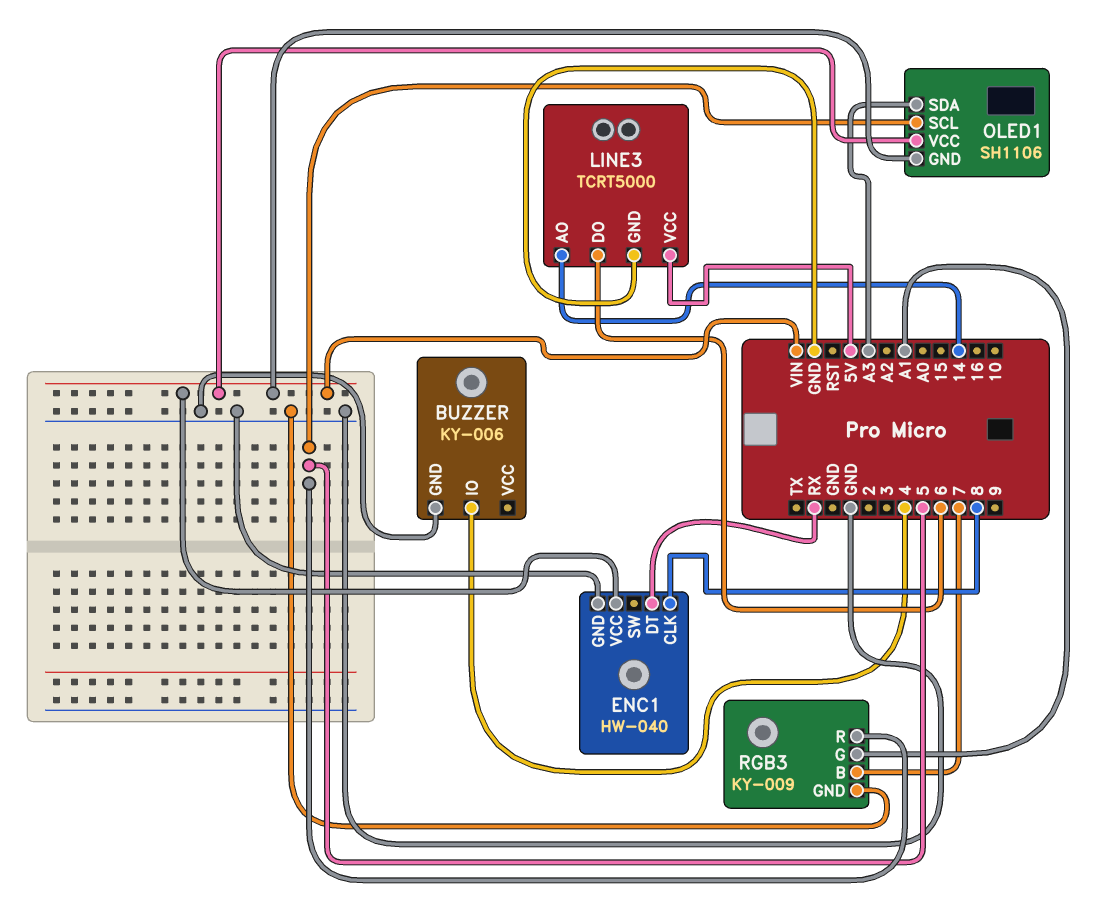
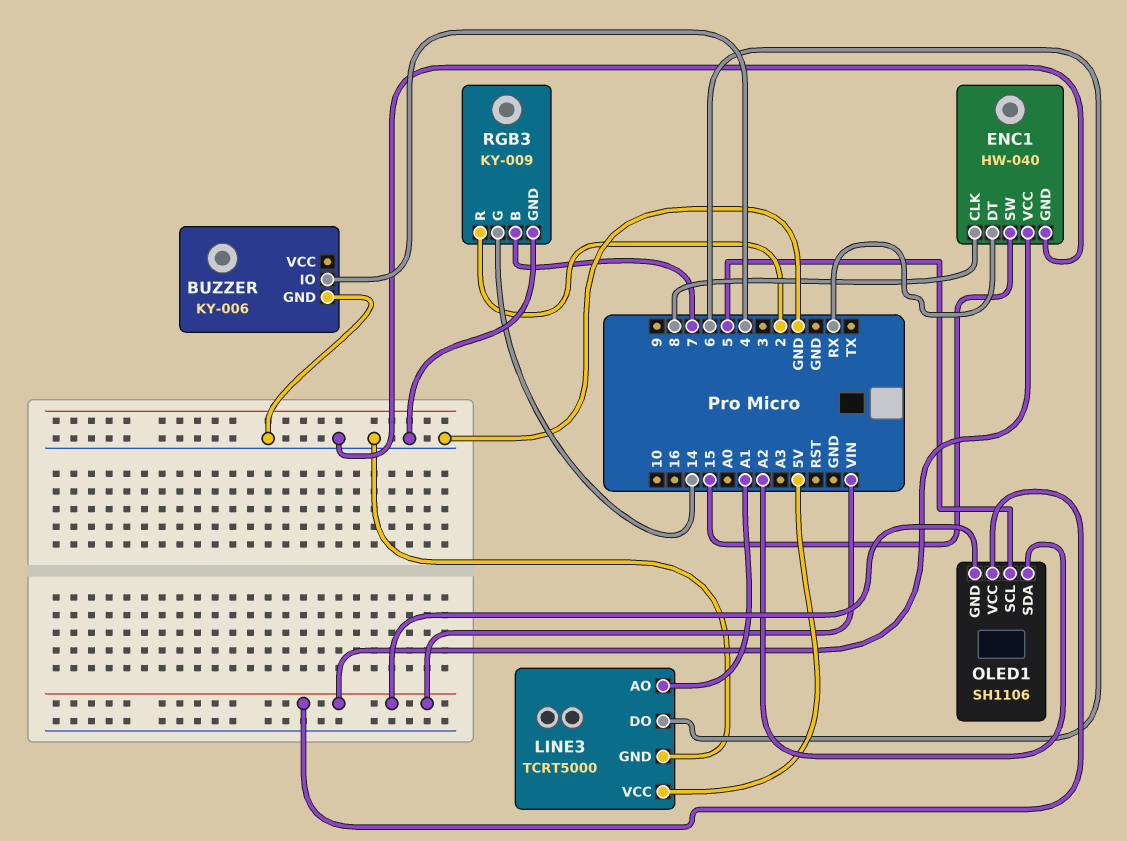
ENC1 pin SW: none -> 15
LINE3 pin AO: 14 -> A1
OLED1 pin SDA: A3 -> A2
RGB3 pin G: A1 -> 14
RGB3 pin R: 5 -> 2

